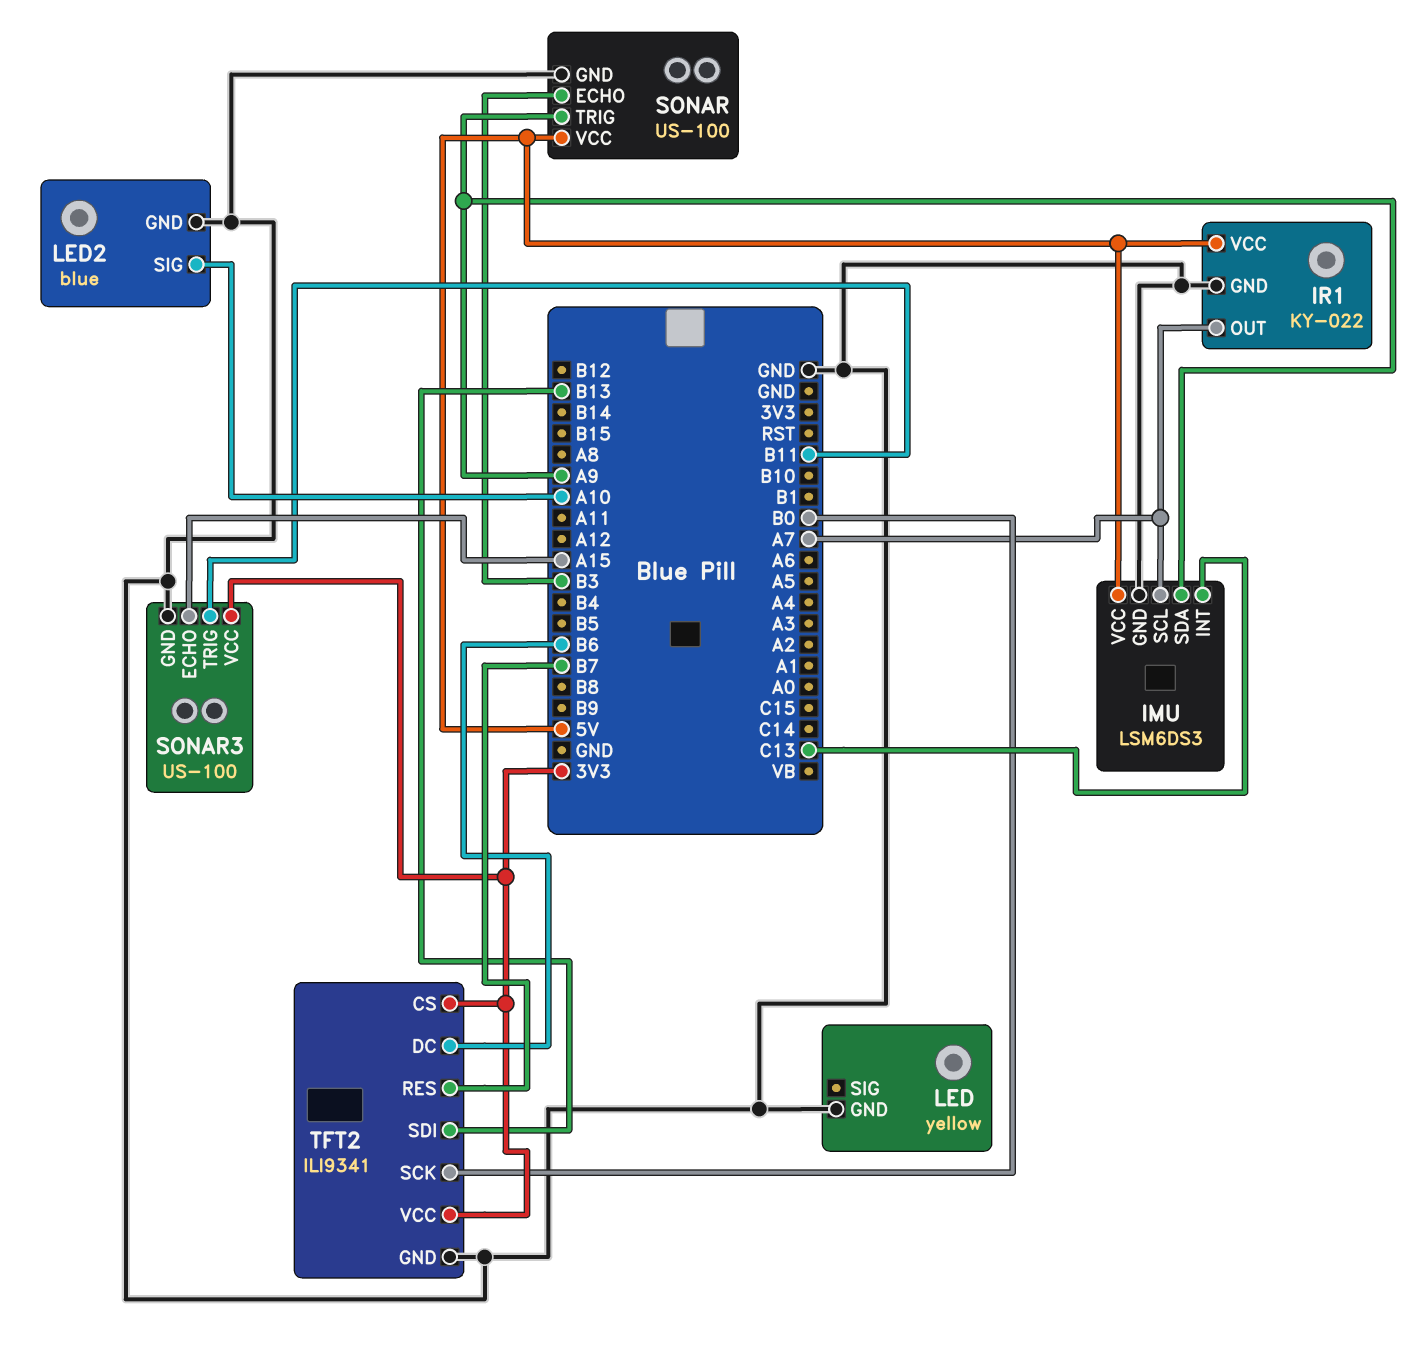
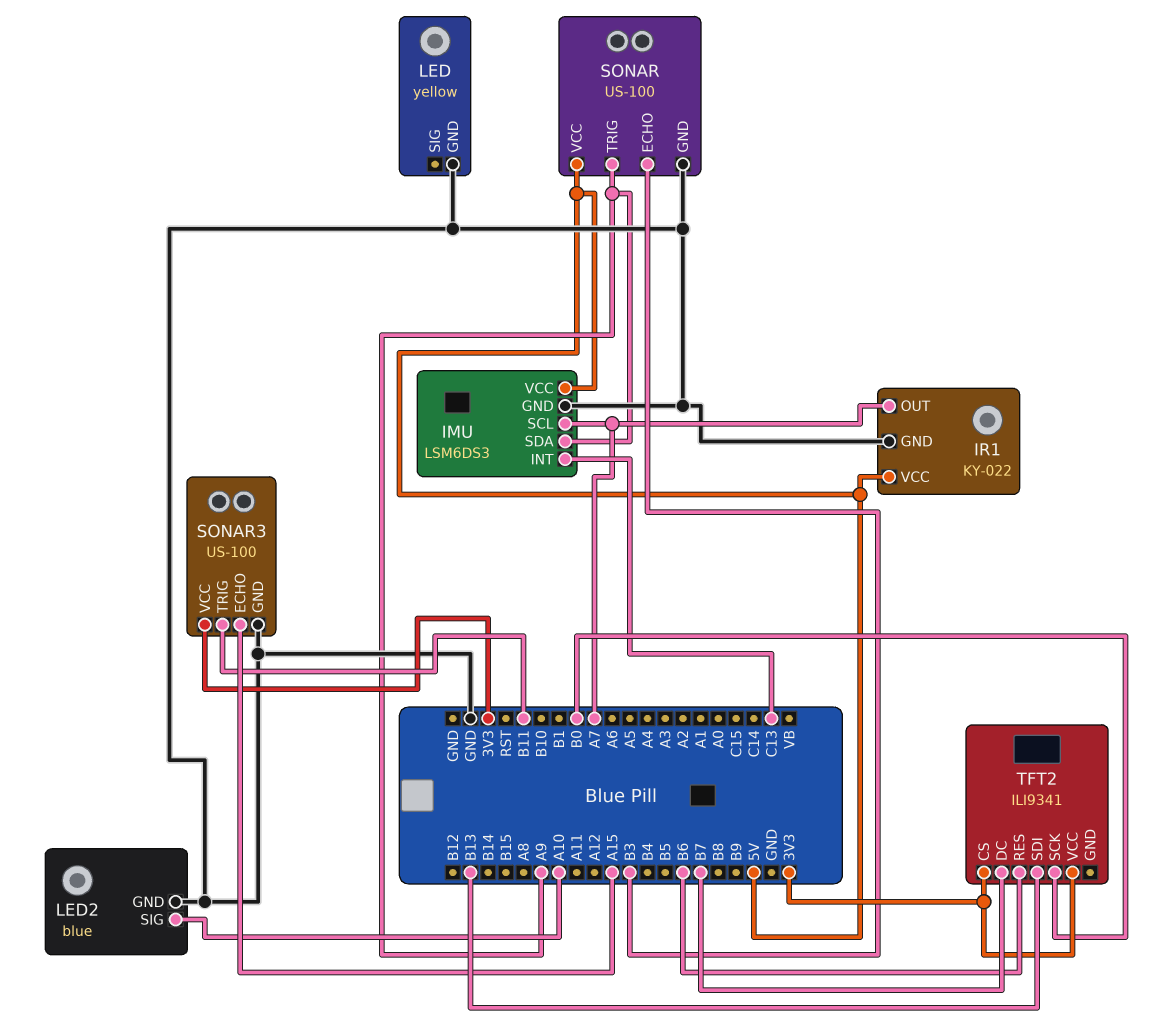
TFT2 pin DC: B6 -> B7
TFT2 pin GND: GND -> none
TFT2 pin RES: B7 -> B6

